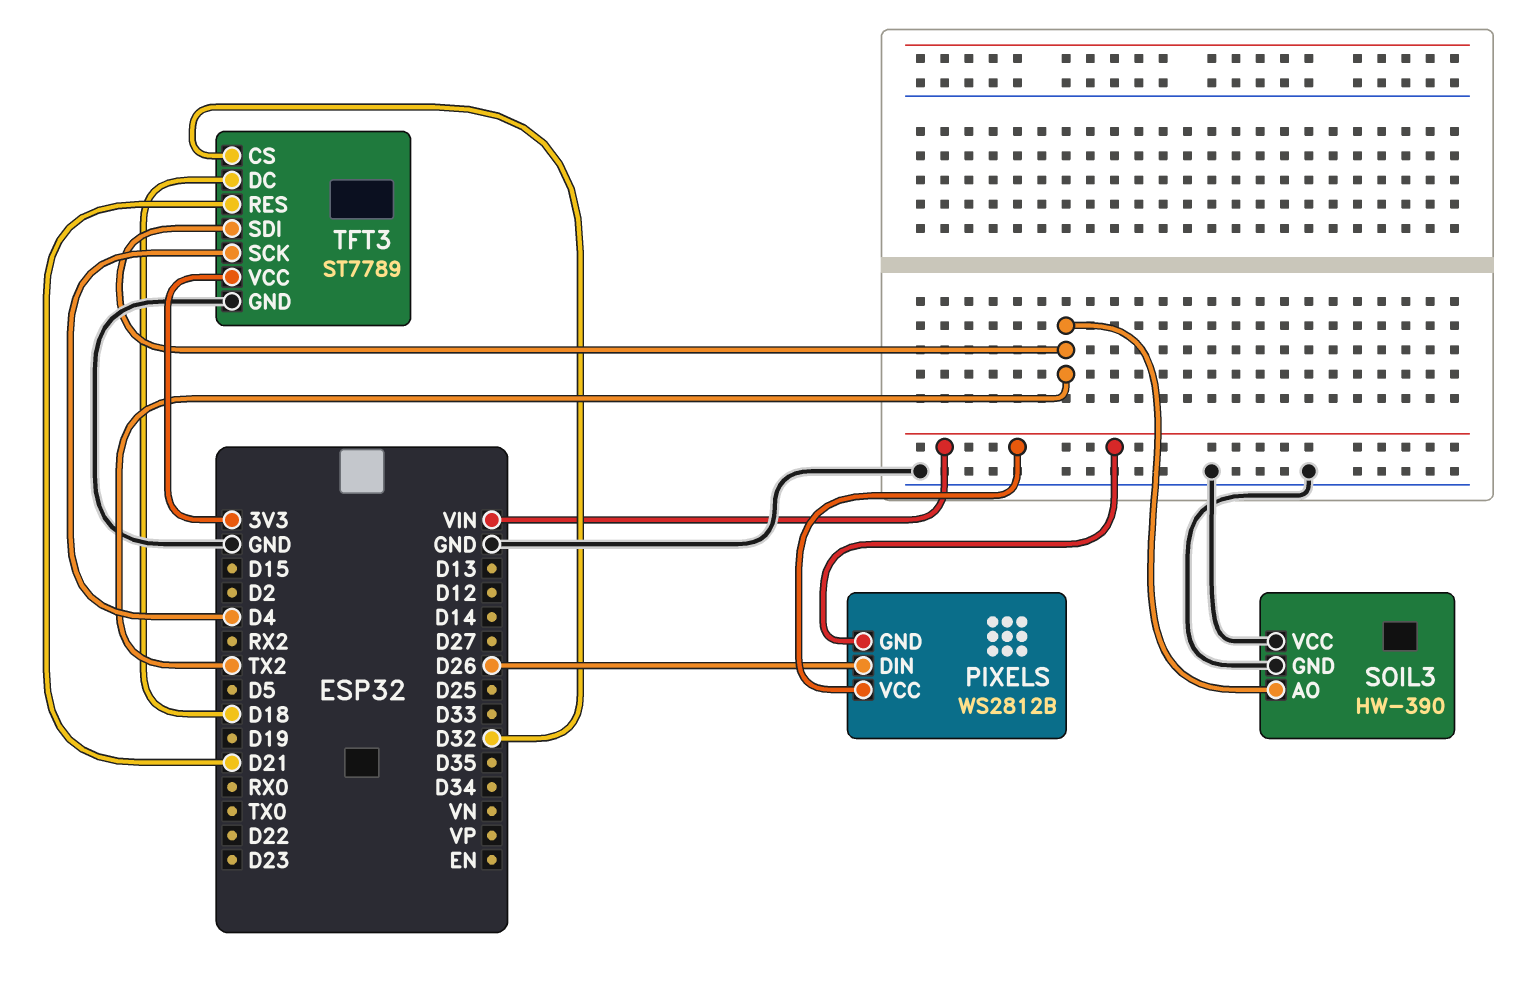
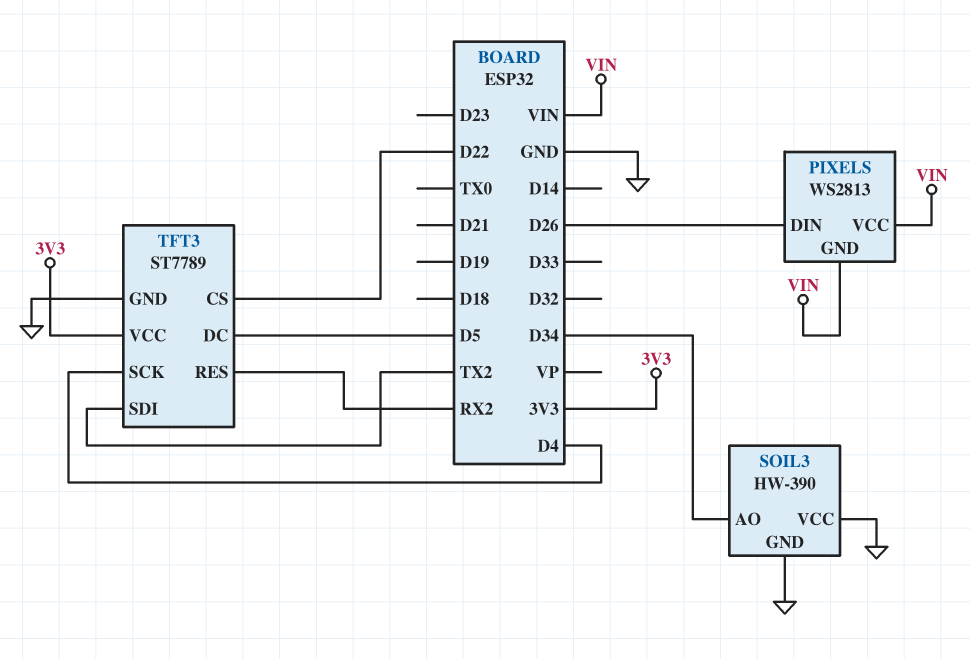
PIXELS: WS2812B -> WS2813
SOIL3 pin AO: TX2 -> D34
TFT3 pin CS: D32 -> D22
TFT3 pin DC: D18 -> D5
TFT3 pin RES: D21 -> RX2

